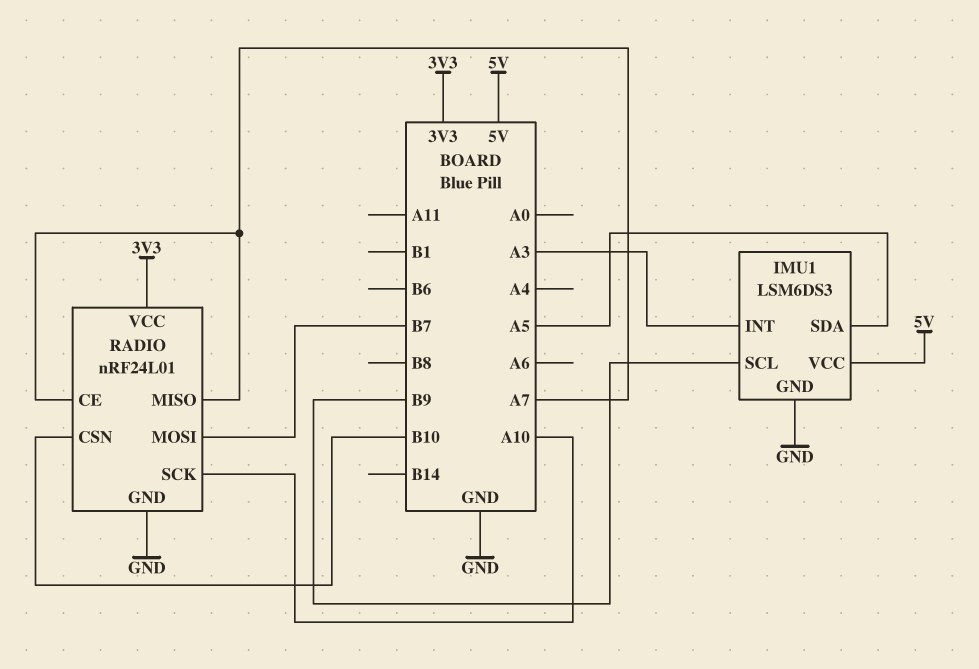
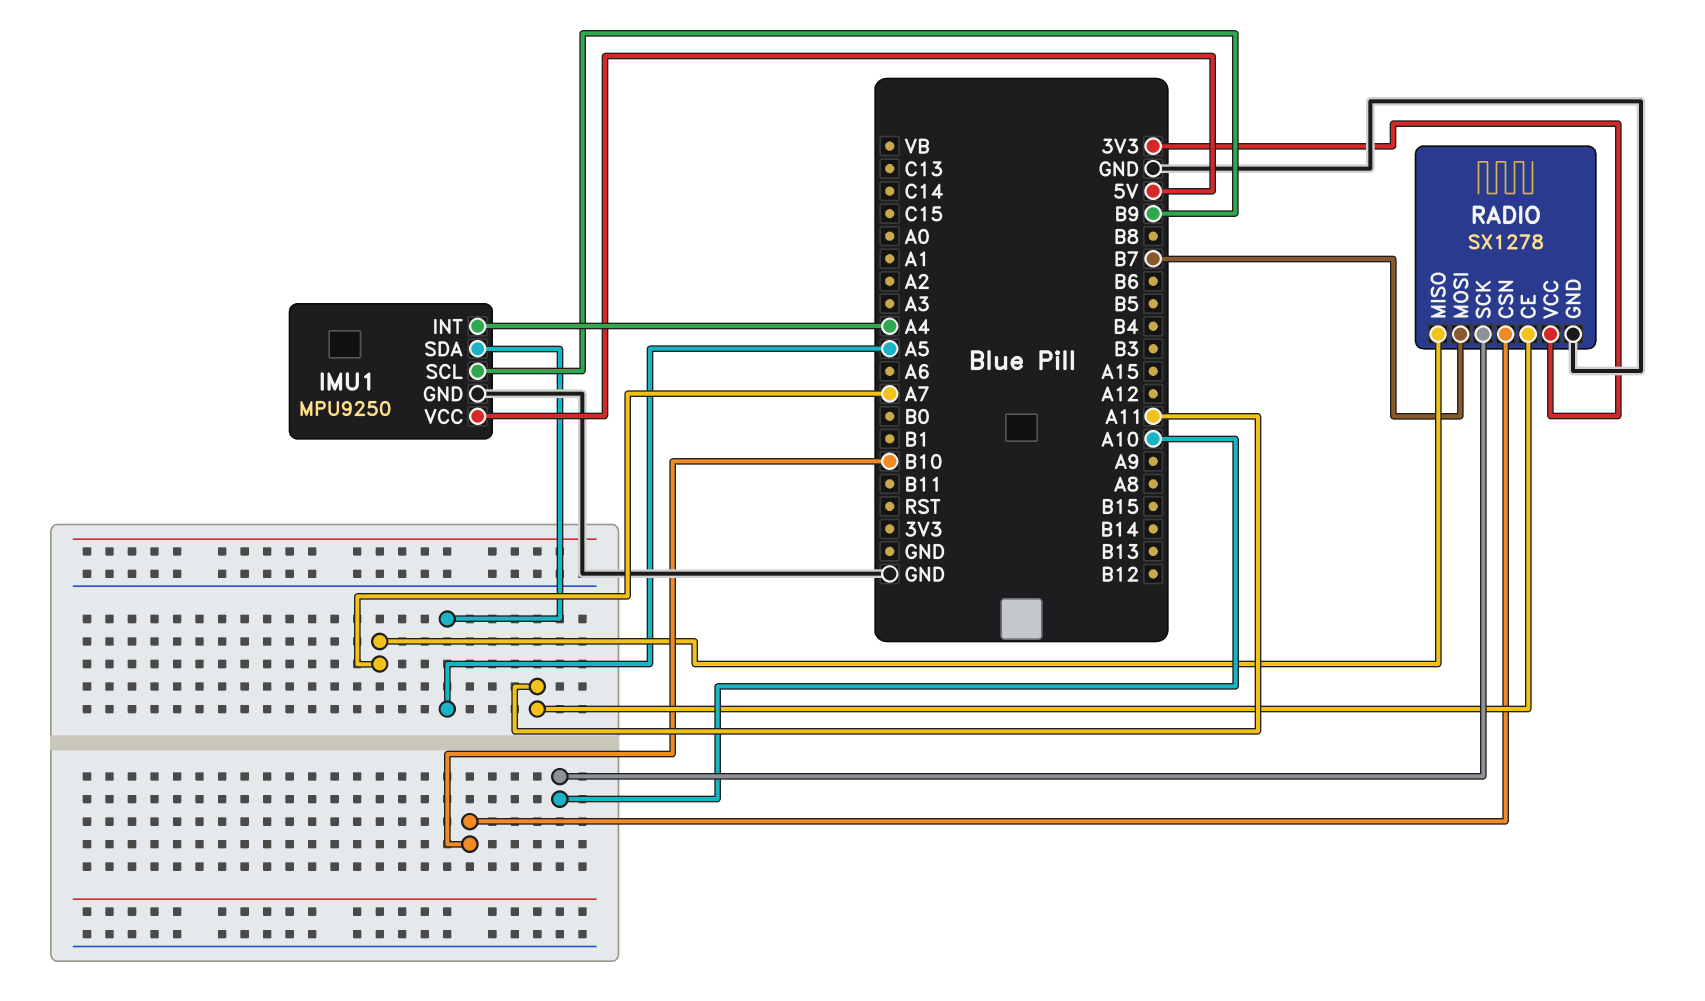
IMU1: LSM6DS3 -> MPU9250
IMU1 pin INT: A3 -> A4
RADIO: nRF24L01 -> SX1278
RADIO pin CE: A7 -> A11

